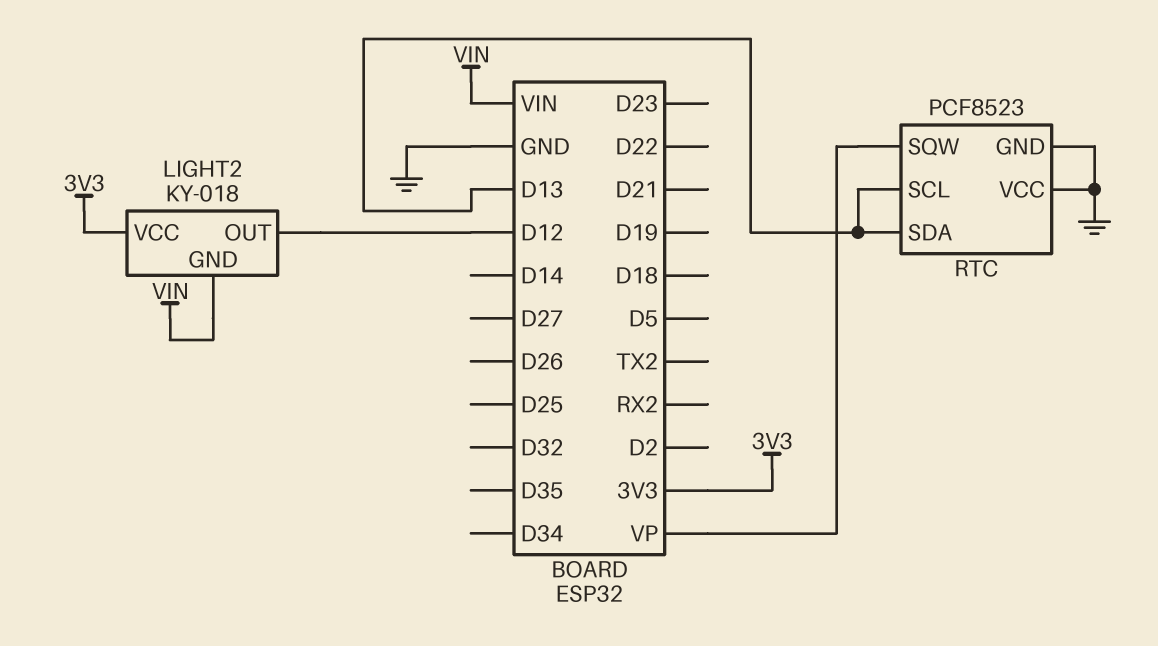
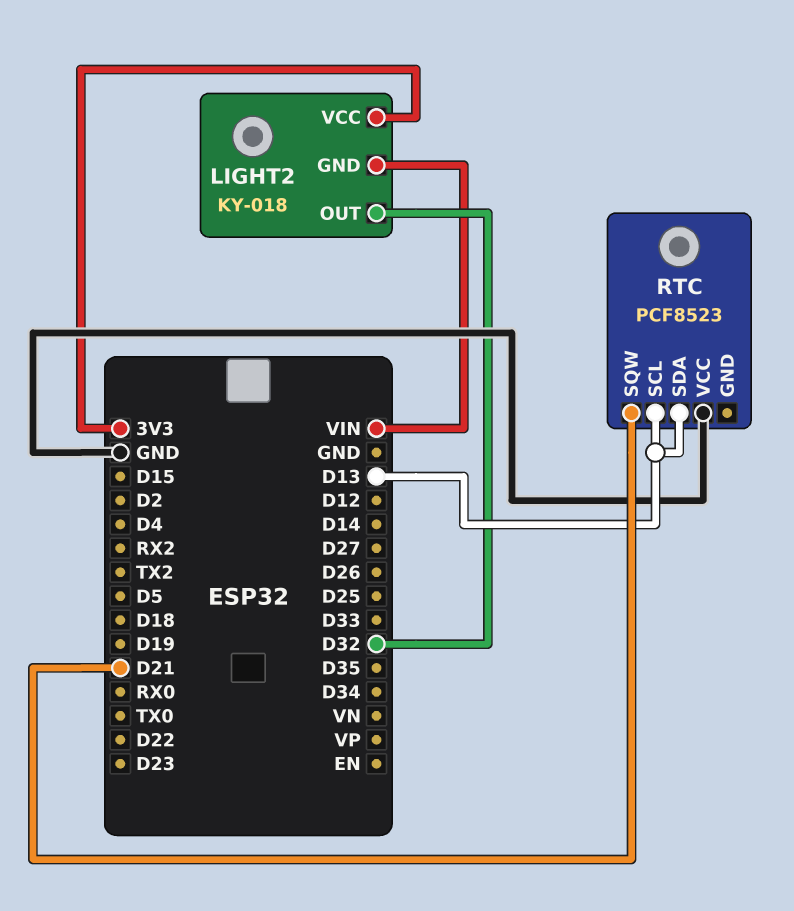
LIGHT2 pin OUT: D12 -> D32
RTC pin GND: GND -> none
RTC pin SQW: VP -> D21

